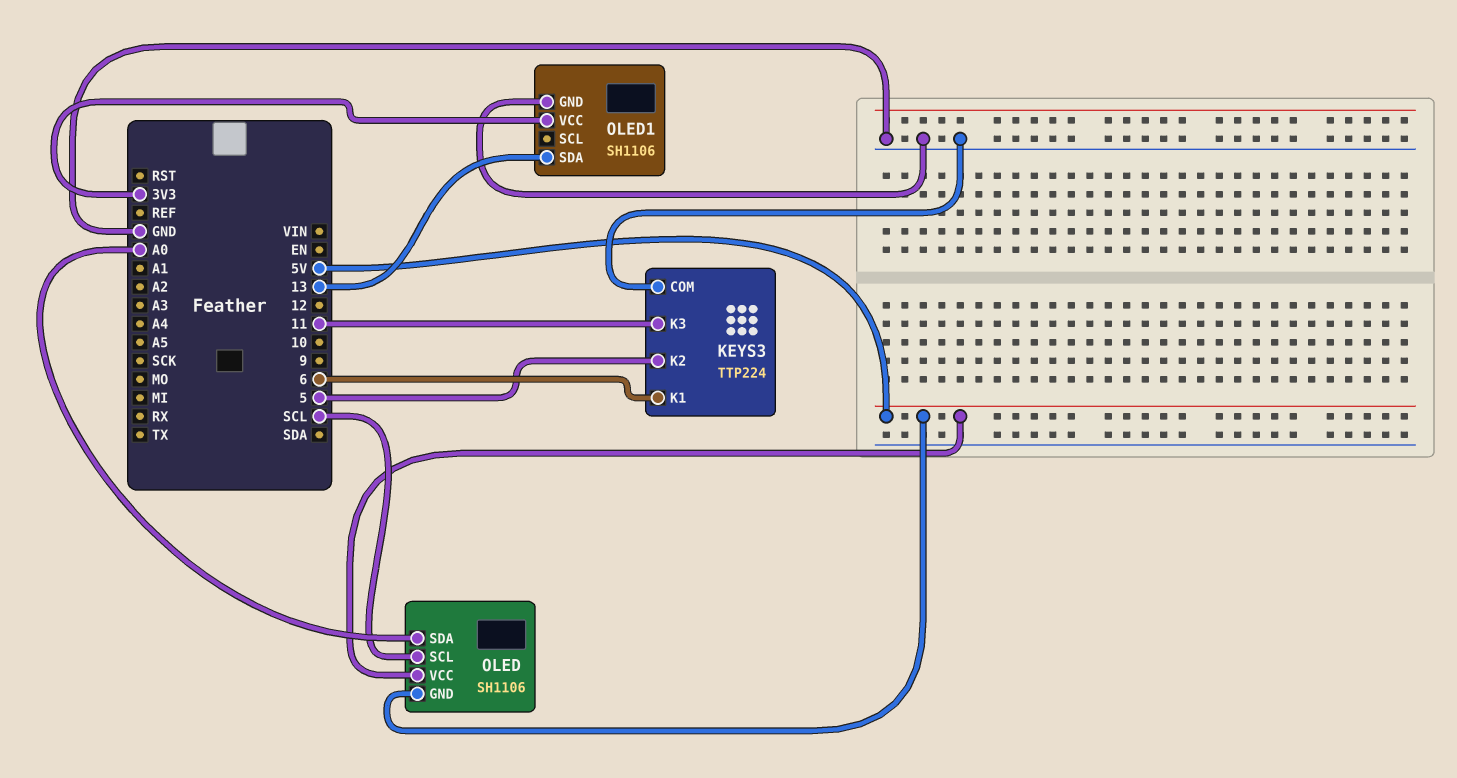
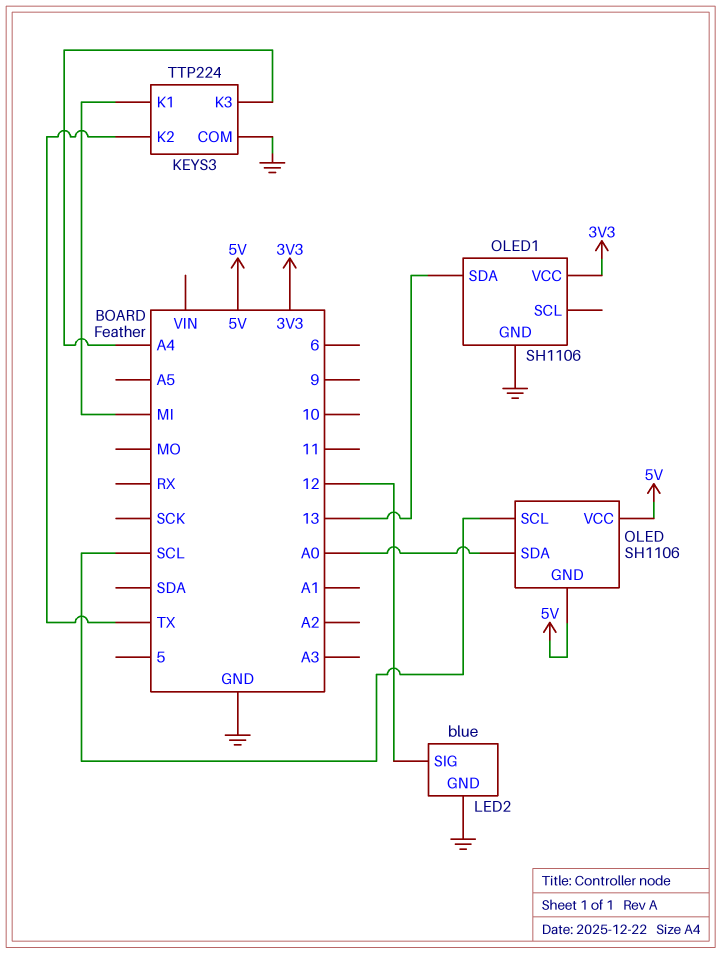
KEYS3 pin K1: 6 -> MI
KEYS3 pin K2: 5 -> TX
KEYS3 pin K3: 11 -> A4
LED2: none -> blue
LED2 pin GND: none -> GND
LED2 pin SIG: none -> 12

